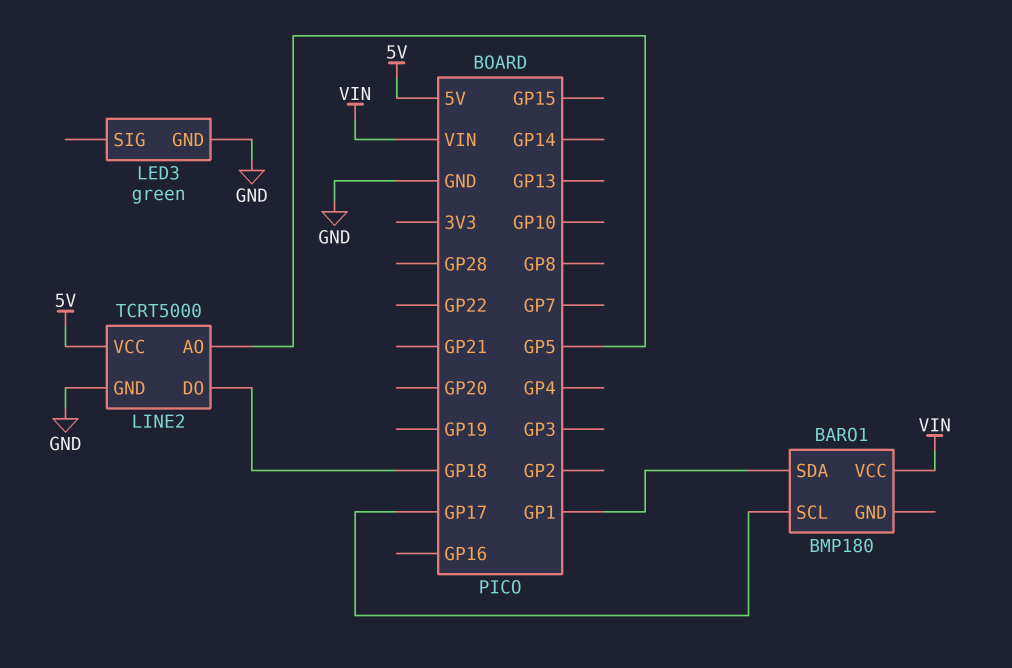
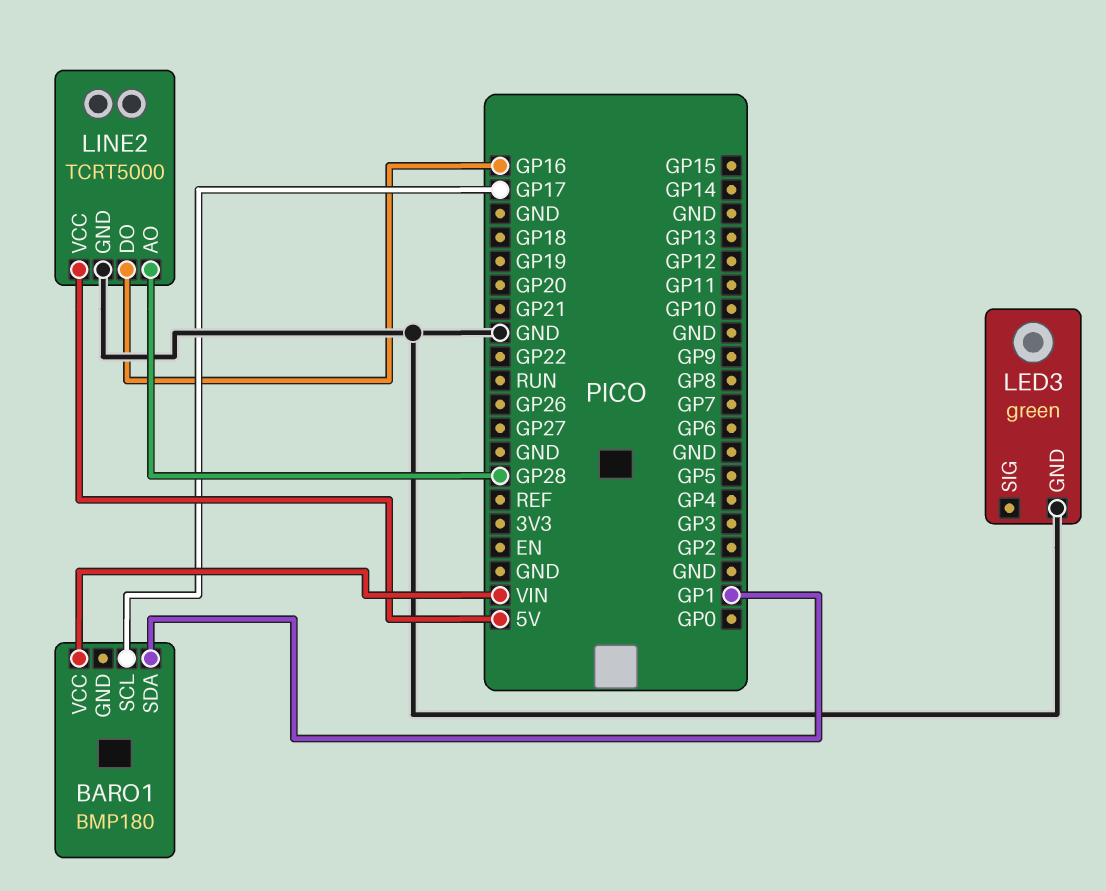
LINE2 pin AO: GP5 -> GP28
LINE2 pin DO: GP18 -> GP16

